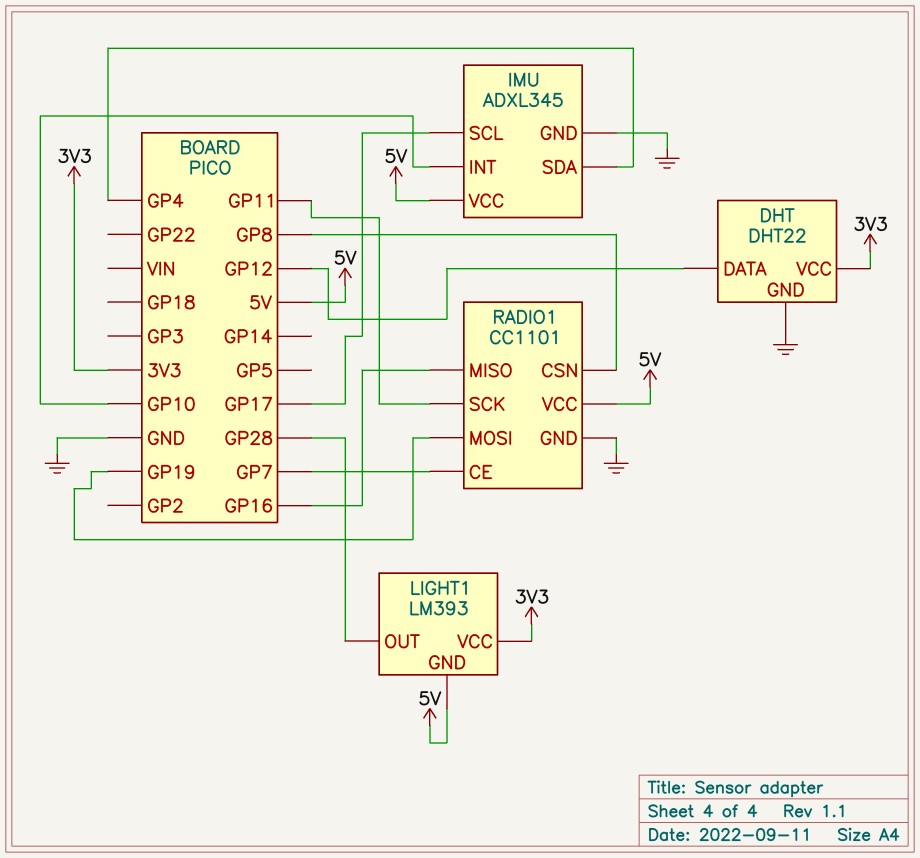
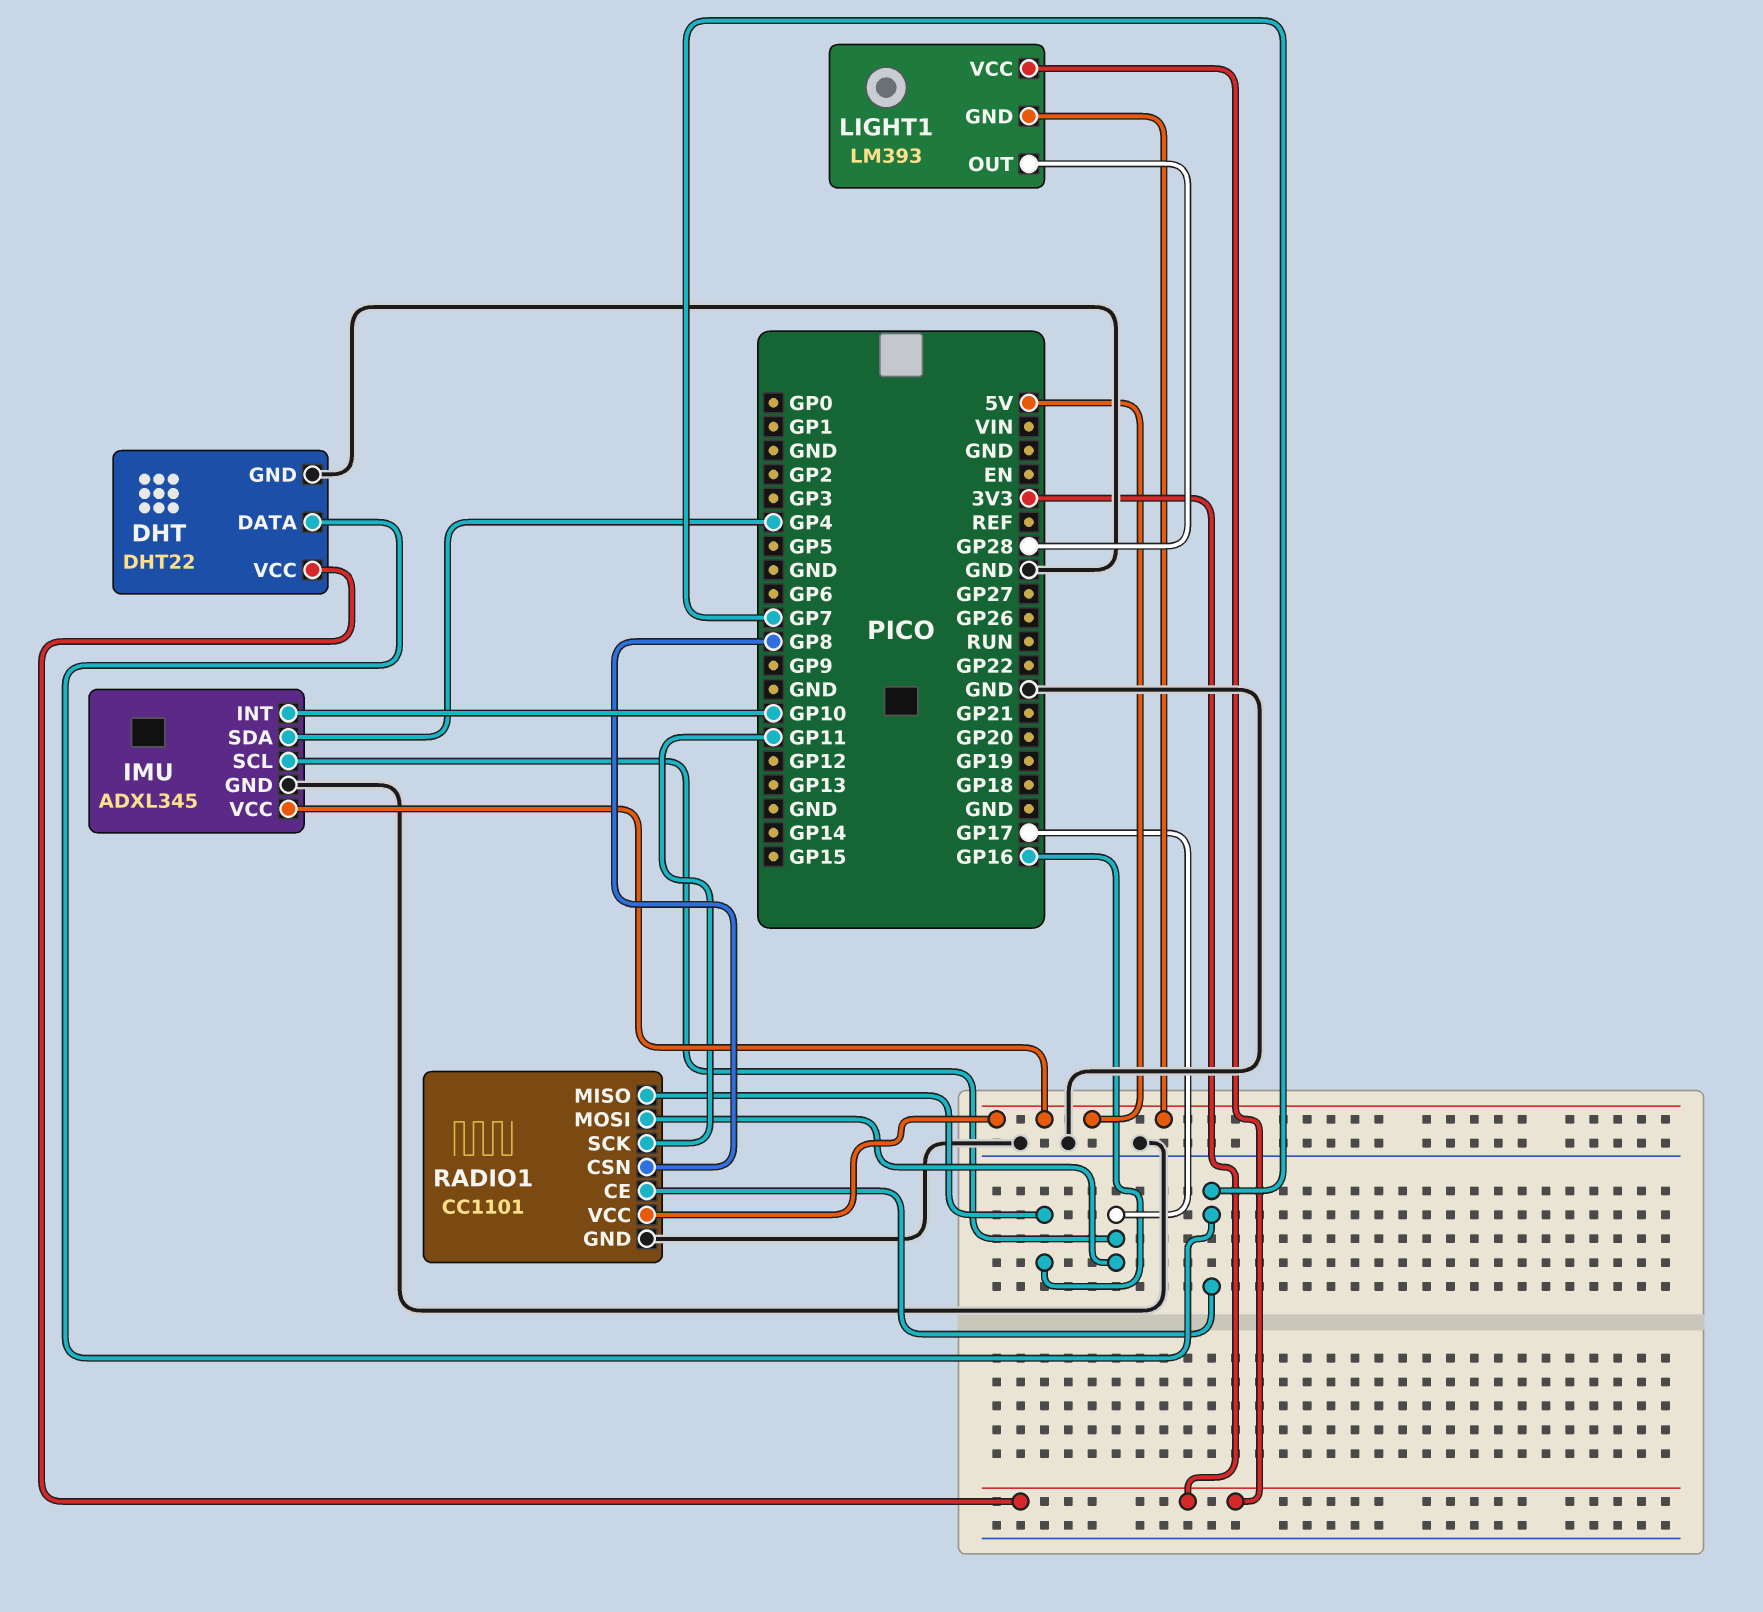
DHT pin DATA: GP12 -> GP7
RADIO1 pin MOSI: GP19 -> GP17

